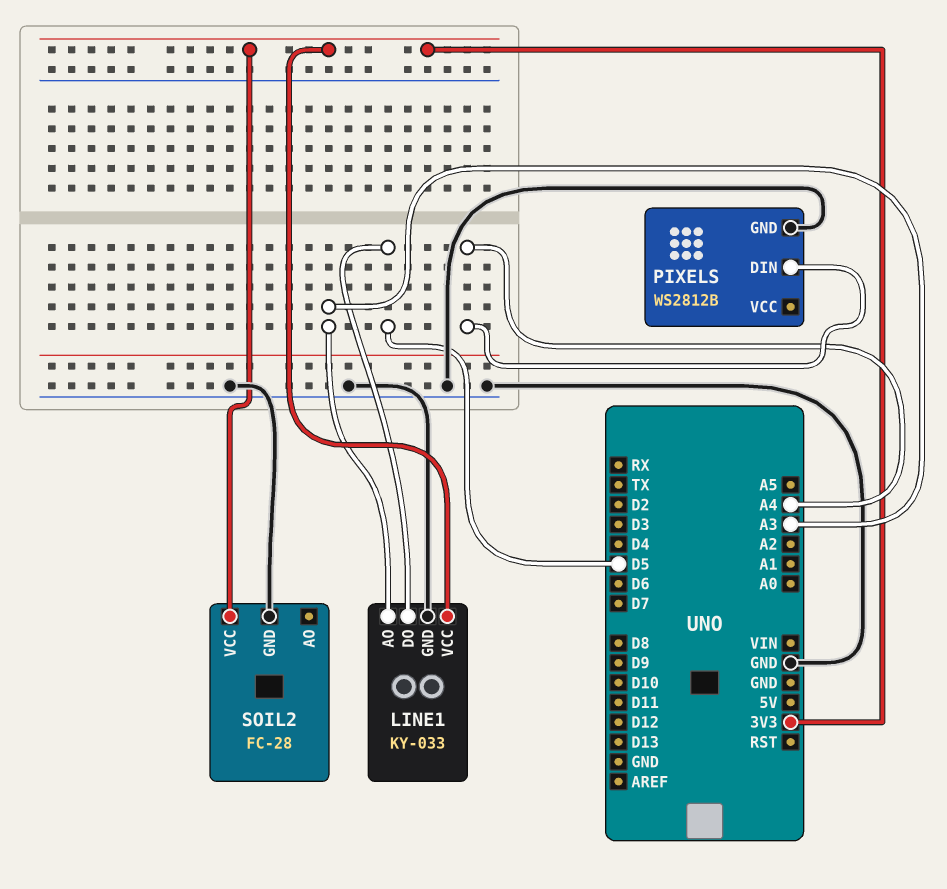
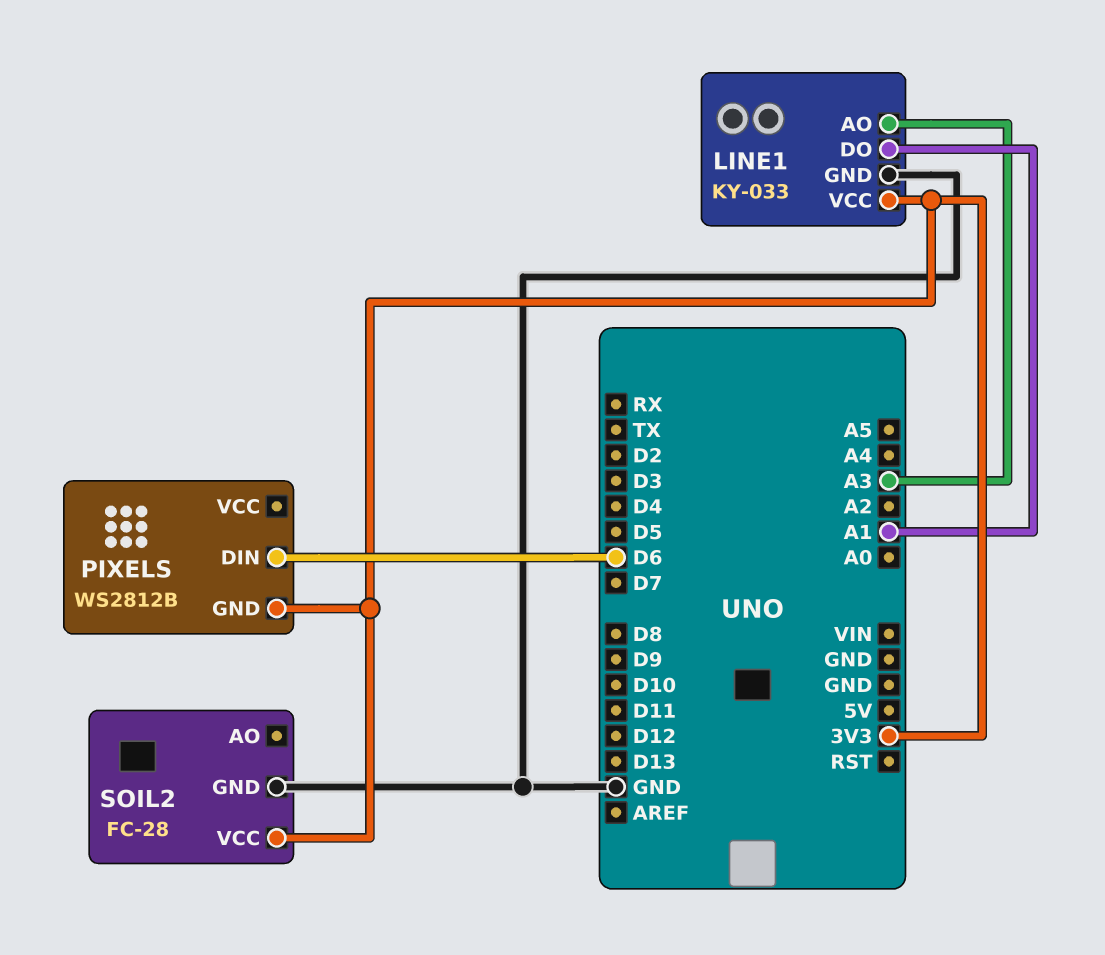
LINE1 pin DO: D5 -> A1
PIXELS pin DIN: A4 -> D6
PIXELS pin GND: GND -> 3V3

